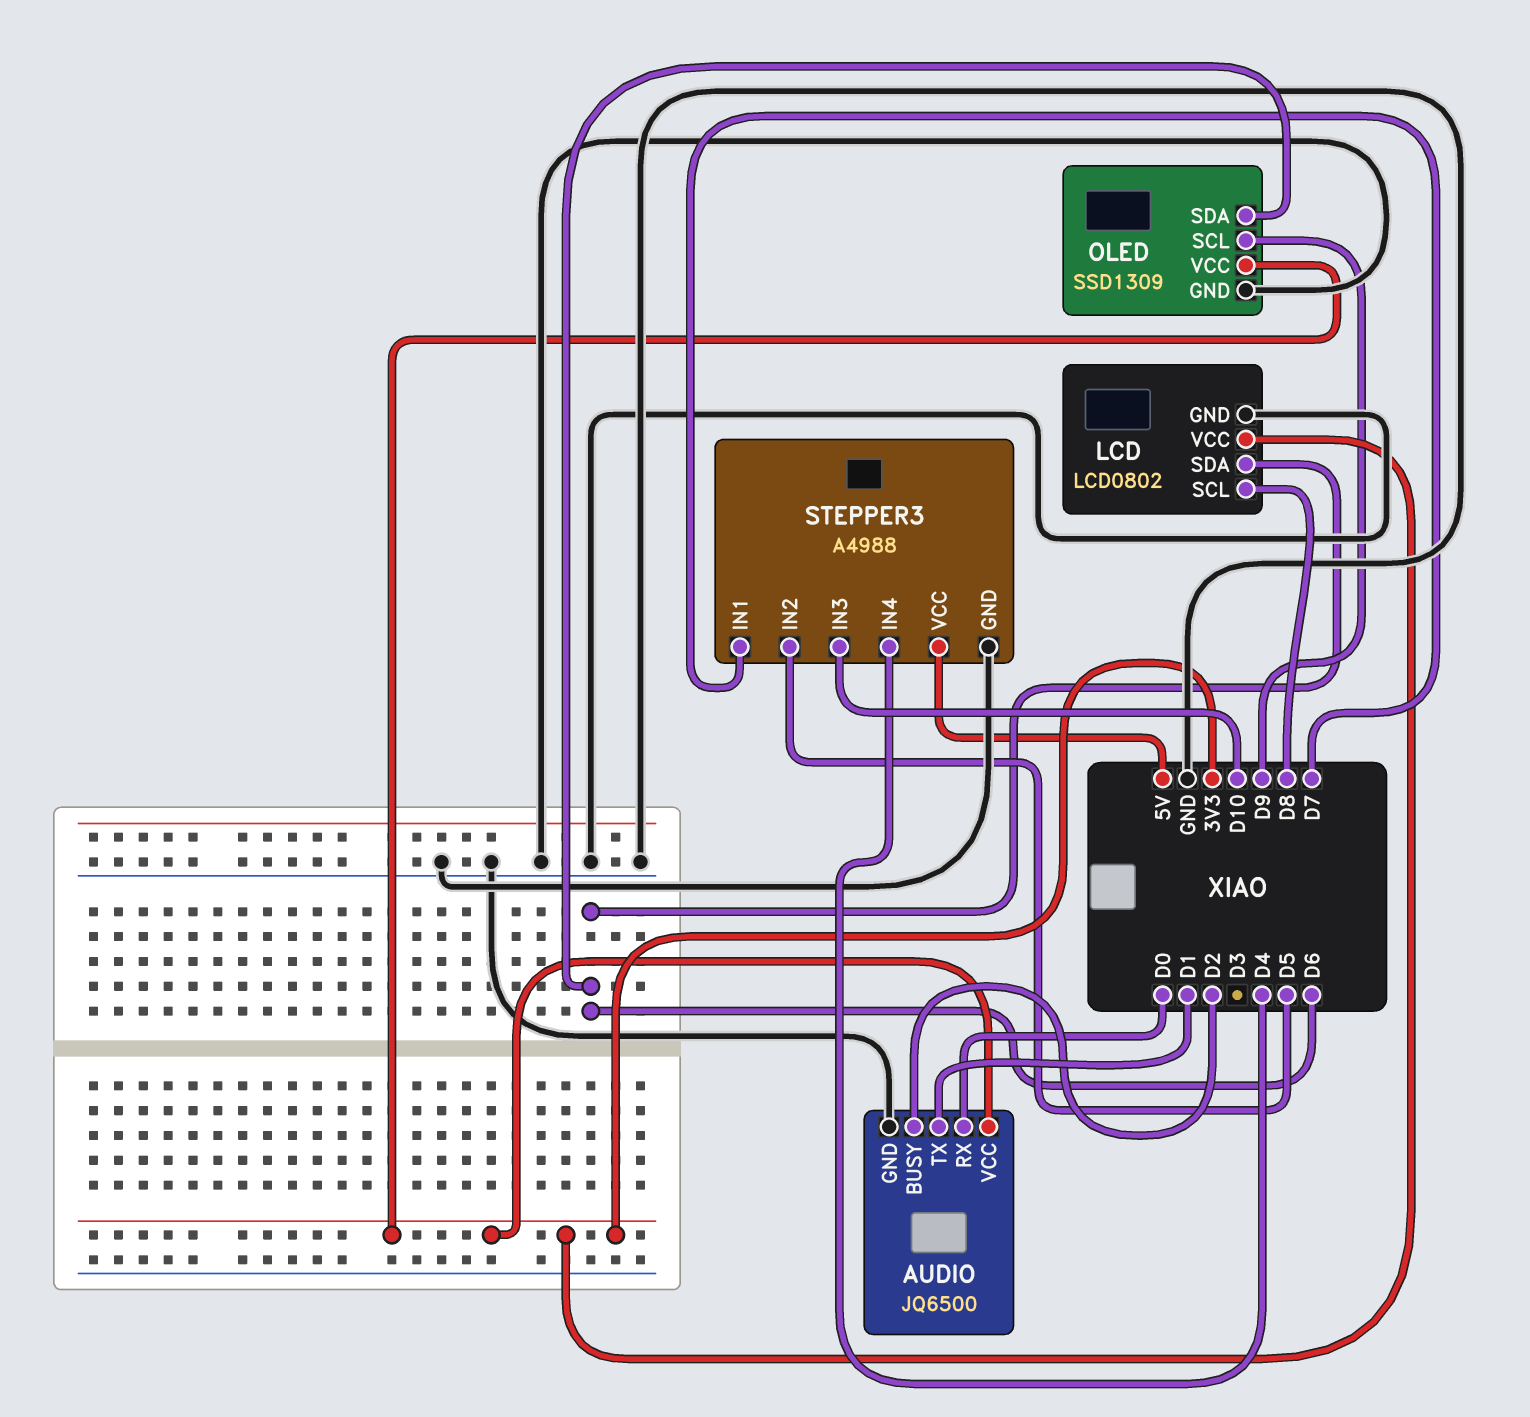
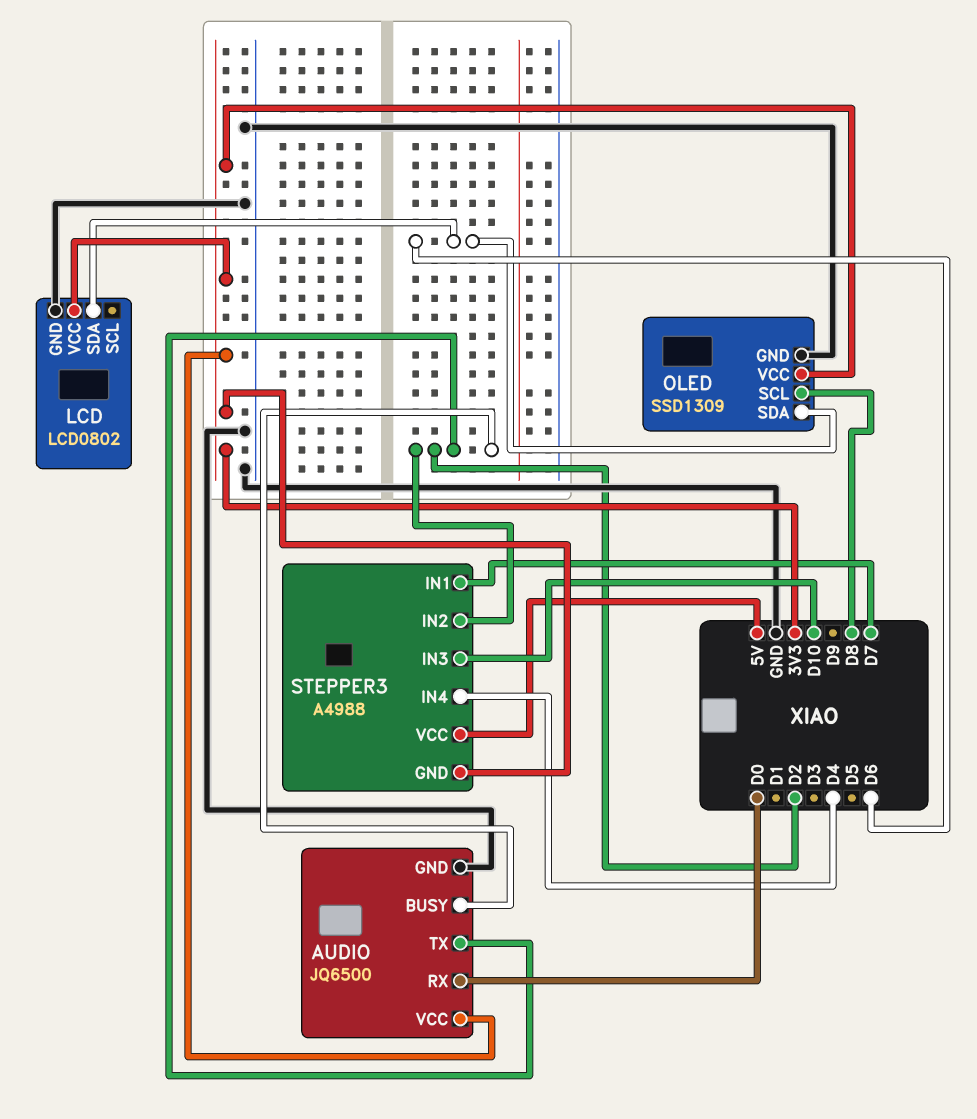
AUDIO pin TX: D1 -> D2
LCD pin SCL: D8 -> none
OLED pin SCL: D9 -> D8
STEPPER3 pin GND: GND -> 3V3
STEPPER3 pin IN2: D5 -> D2

